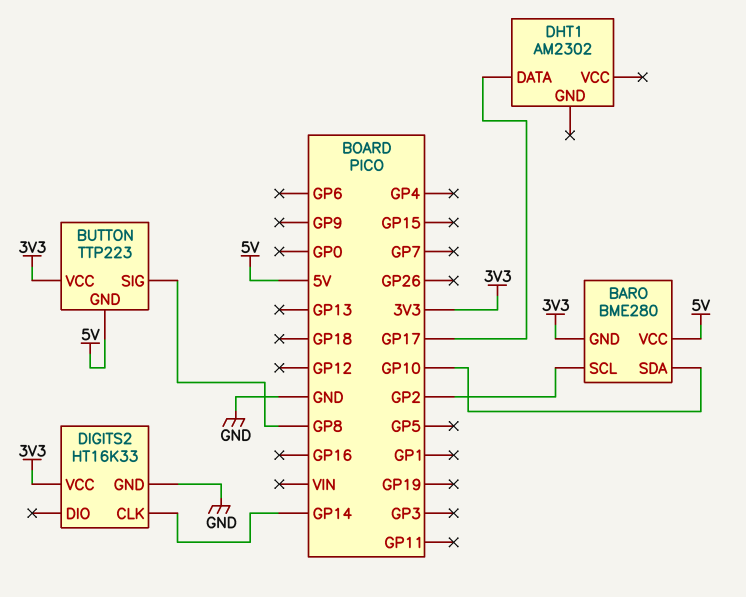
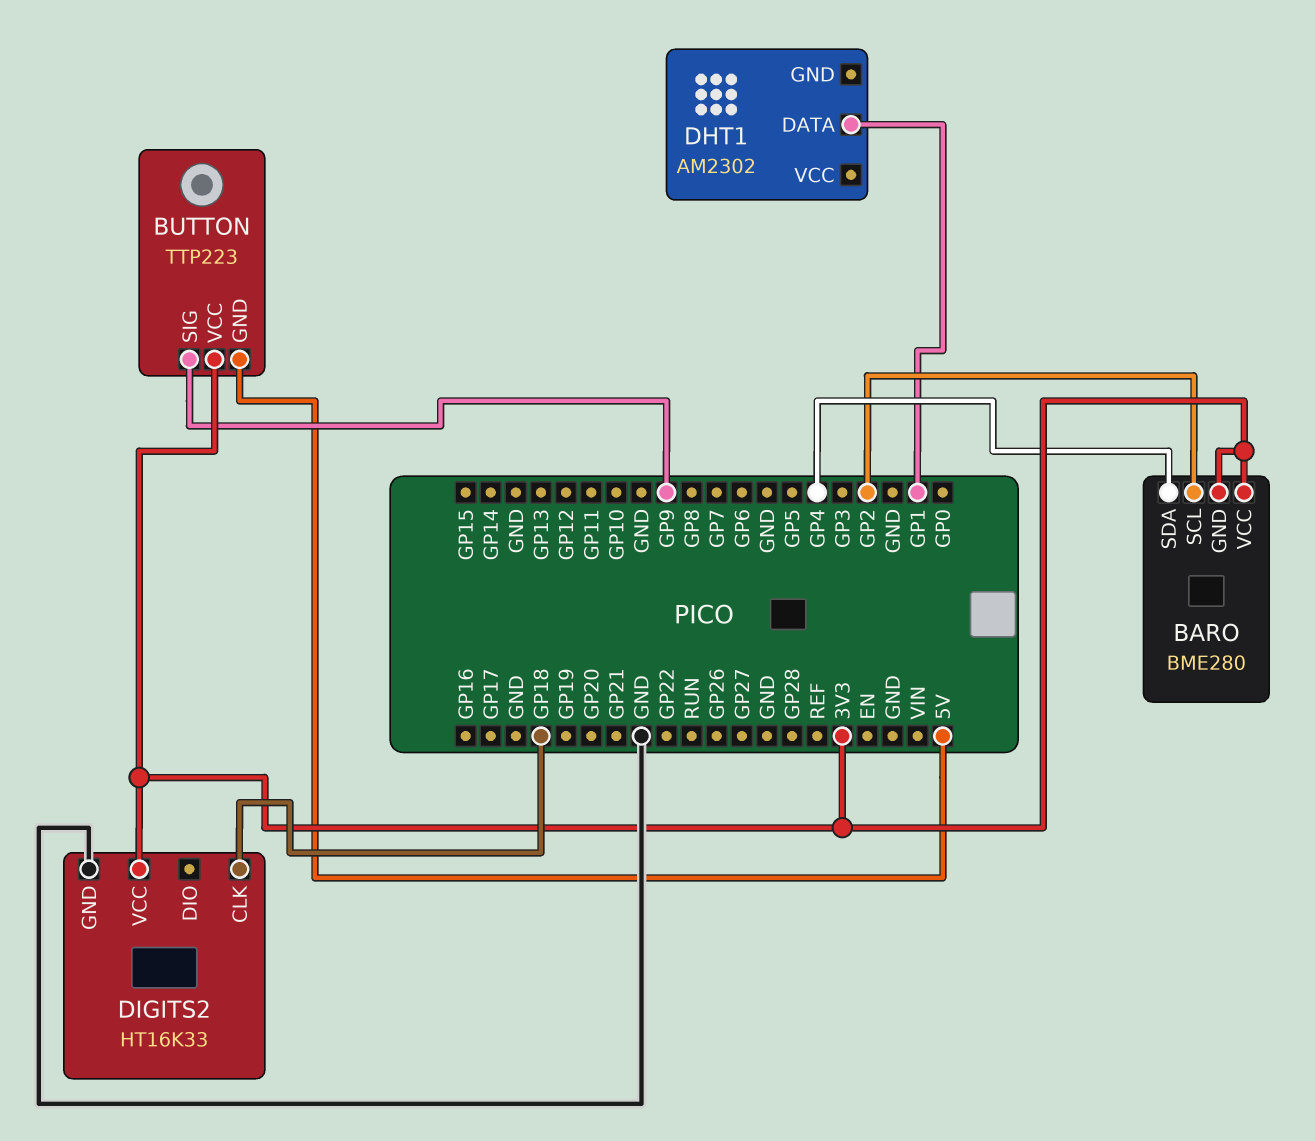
BARO pin SDA: GP10 -> GP4
BARO pin VCC: 5V -> 3V3
BUTTON pin SIG: GP8 -> GP9
DHT1 pin DATA: GP17 -> GP1
DIGITS2 pin CLK: GP14 -> GP18

